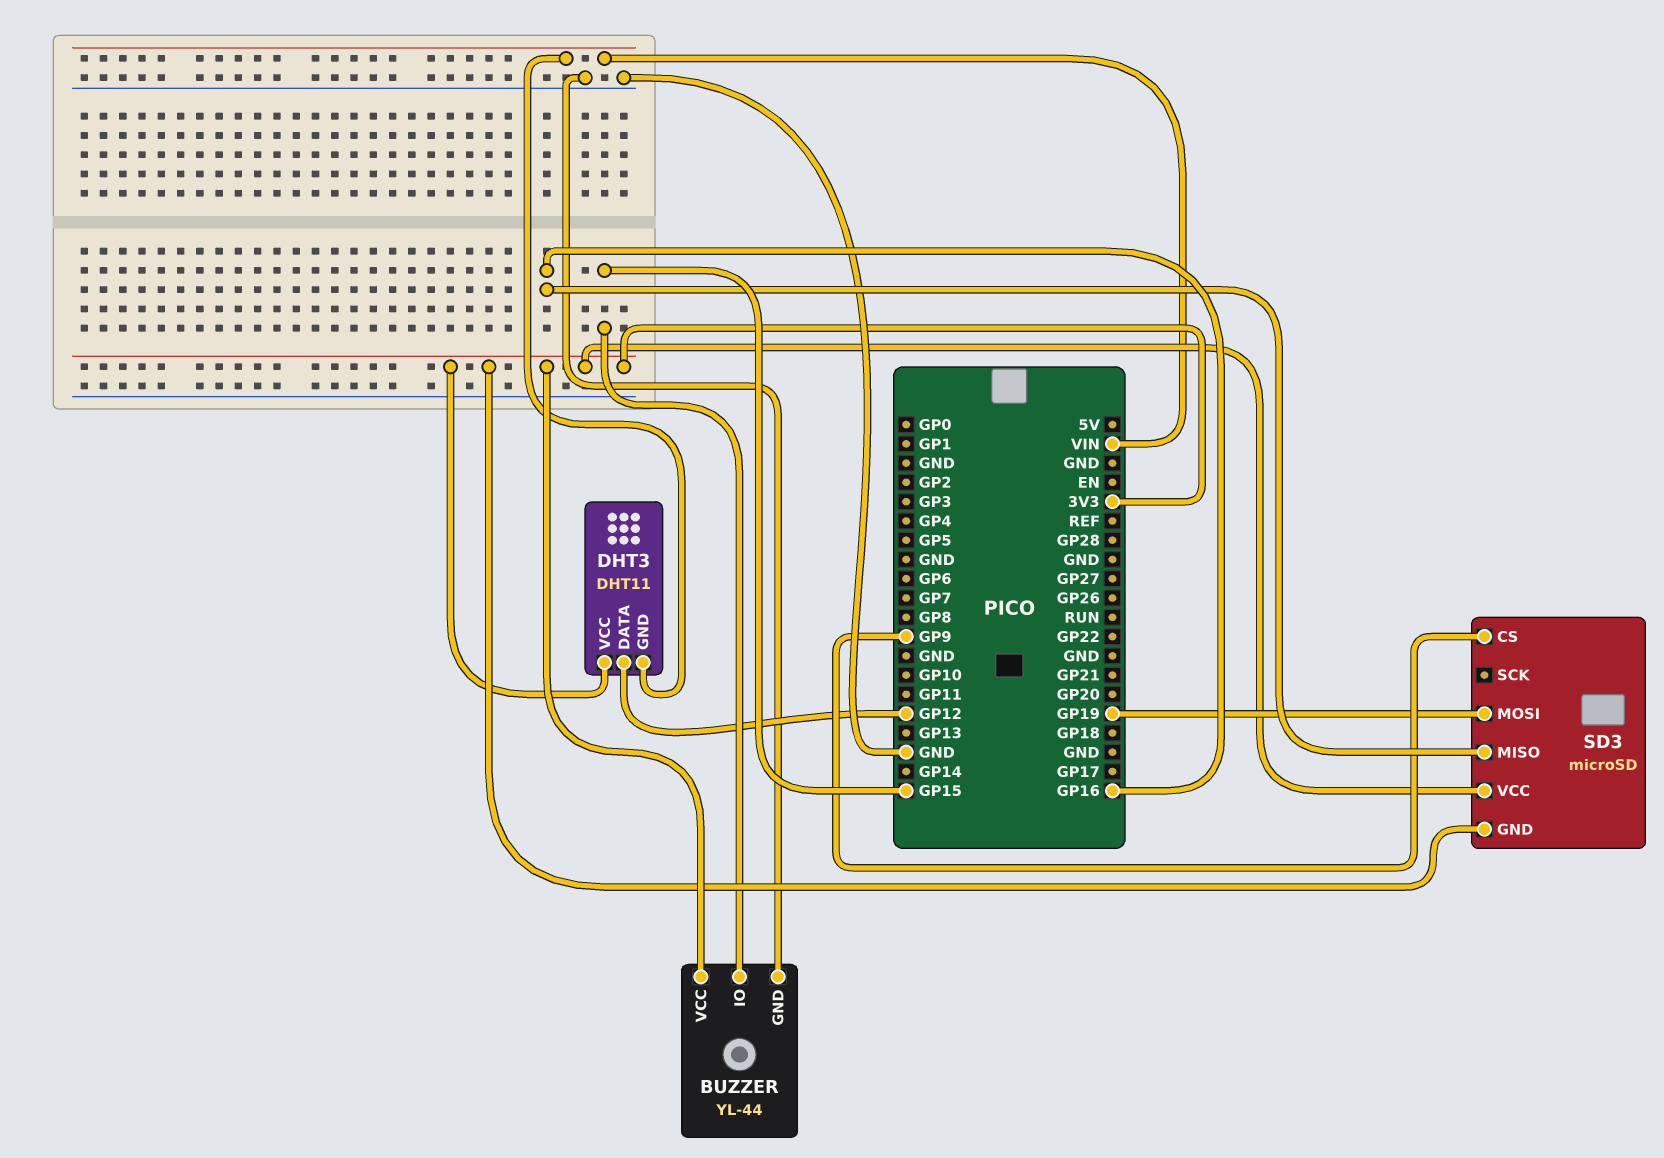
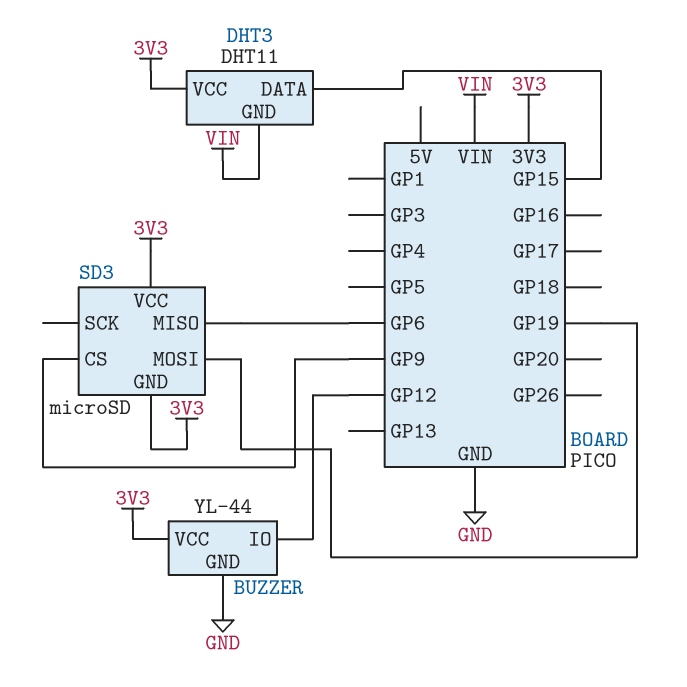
BUZZER pin IO: GP15 -> GP12
DHT3 pin DATA: GP12 -> GP15
SD3 pin MISO: GP16 -> GP6

